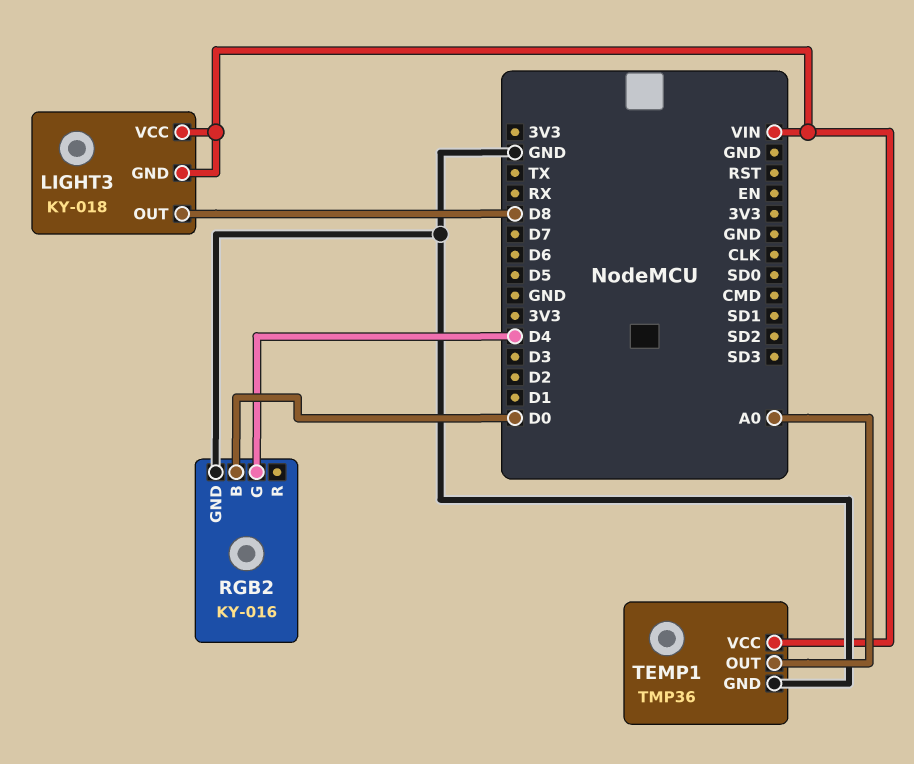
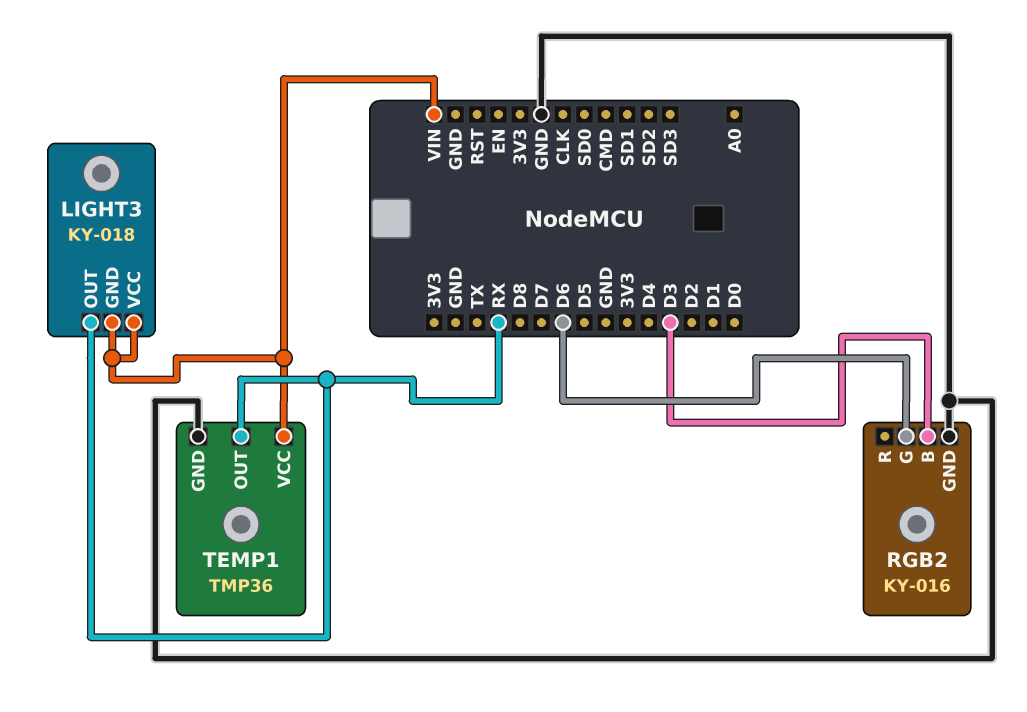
LIGHT3 pin OUT: D8 -> RX
RGB2 pin B: D0 -> D3
RGB2 pin G: D4 -> D6
TEMP1 pin OUT: A0 -> RX

